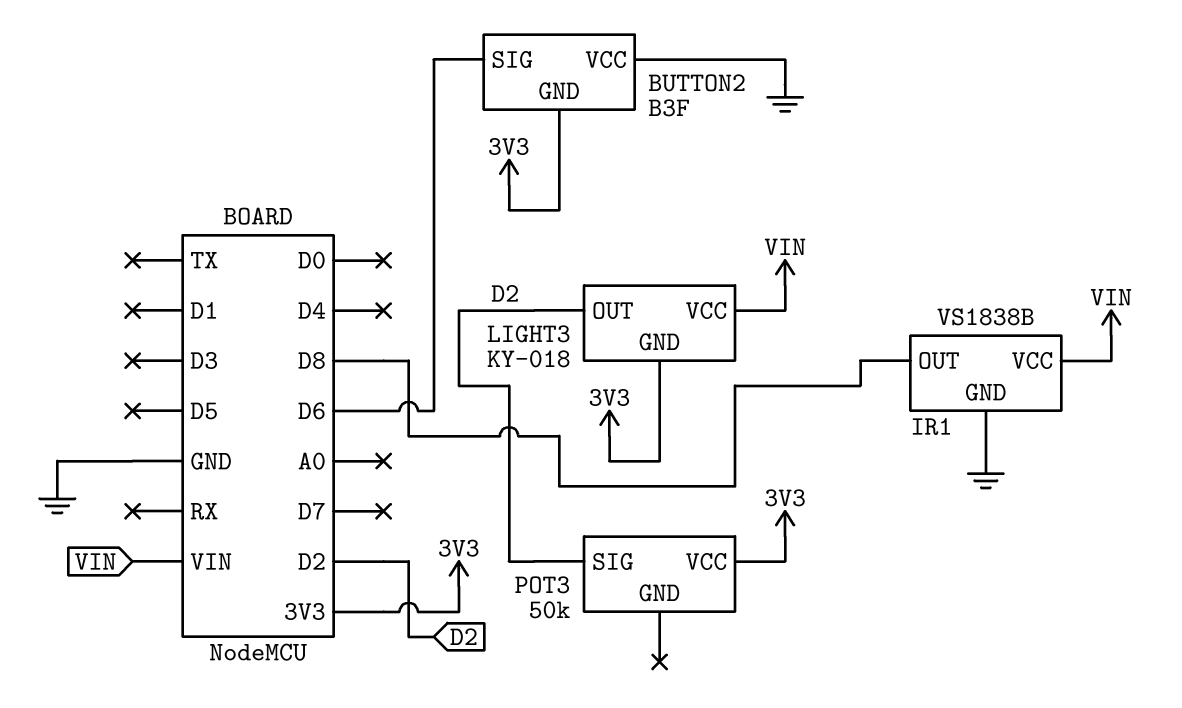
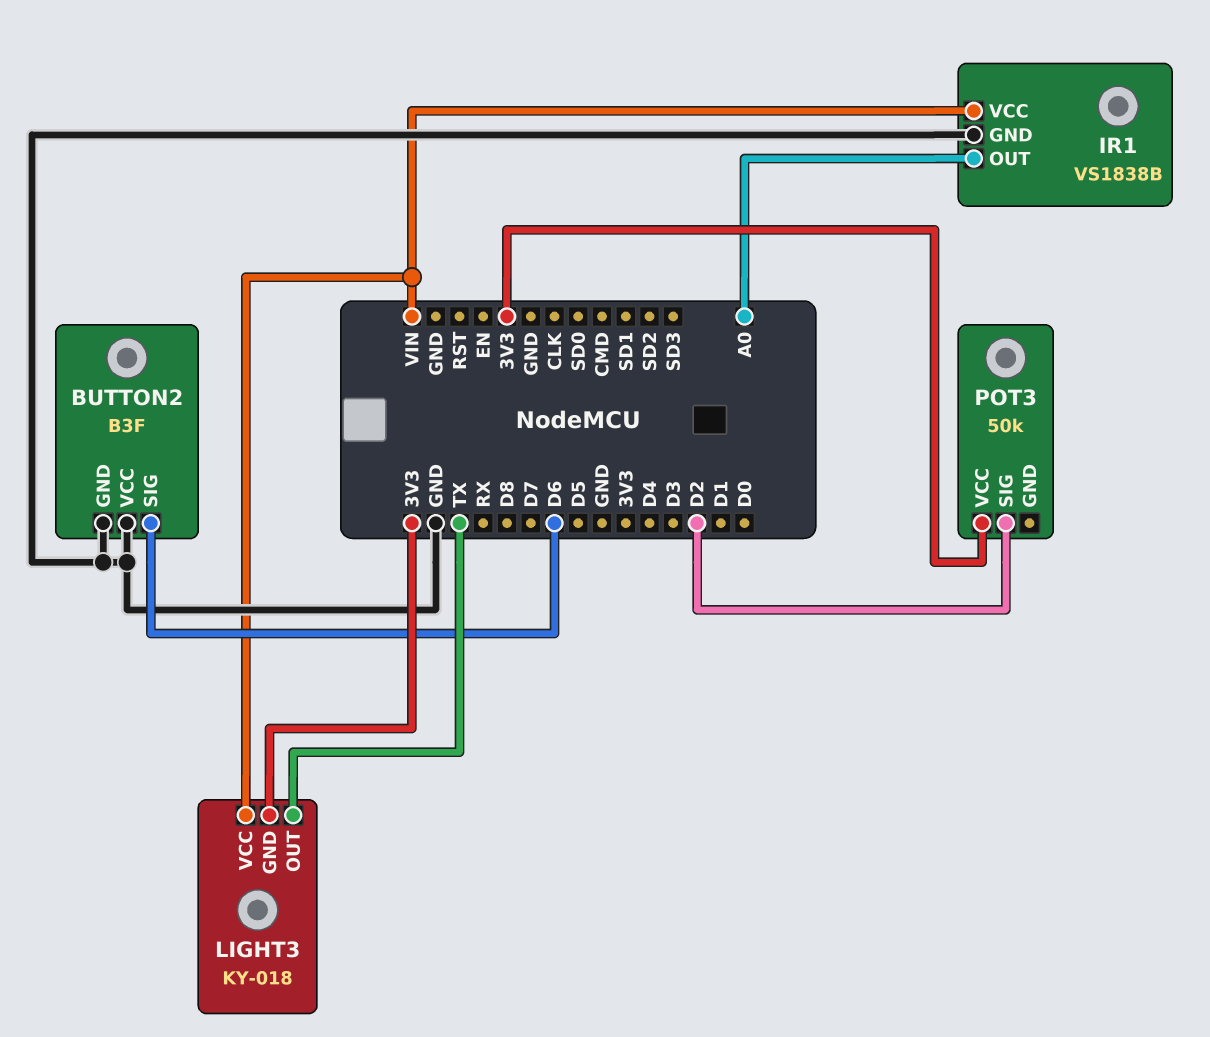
BUTTON2 pin GND: 3V3 -> GND
IR1 pin OUT: D8 -> A0
LIGHT3 pin OUT: D2 -> TX

